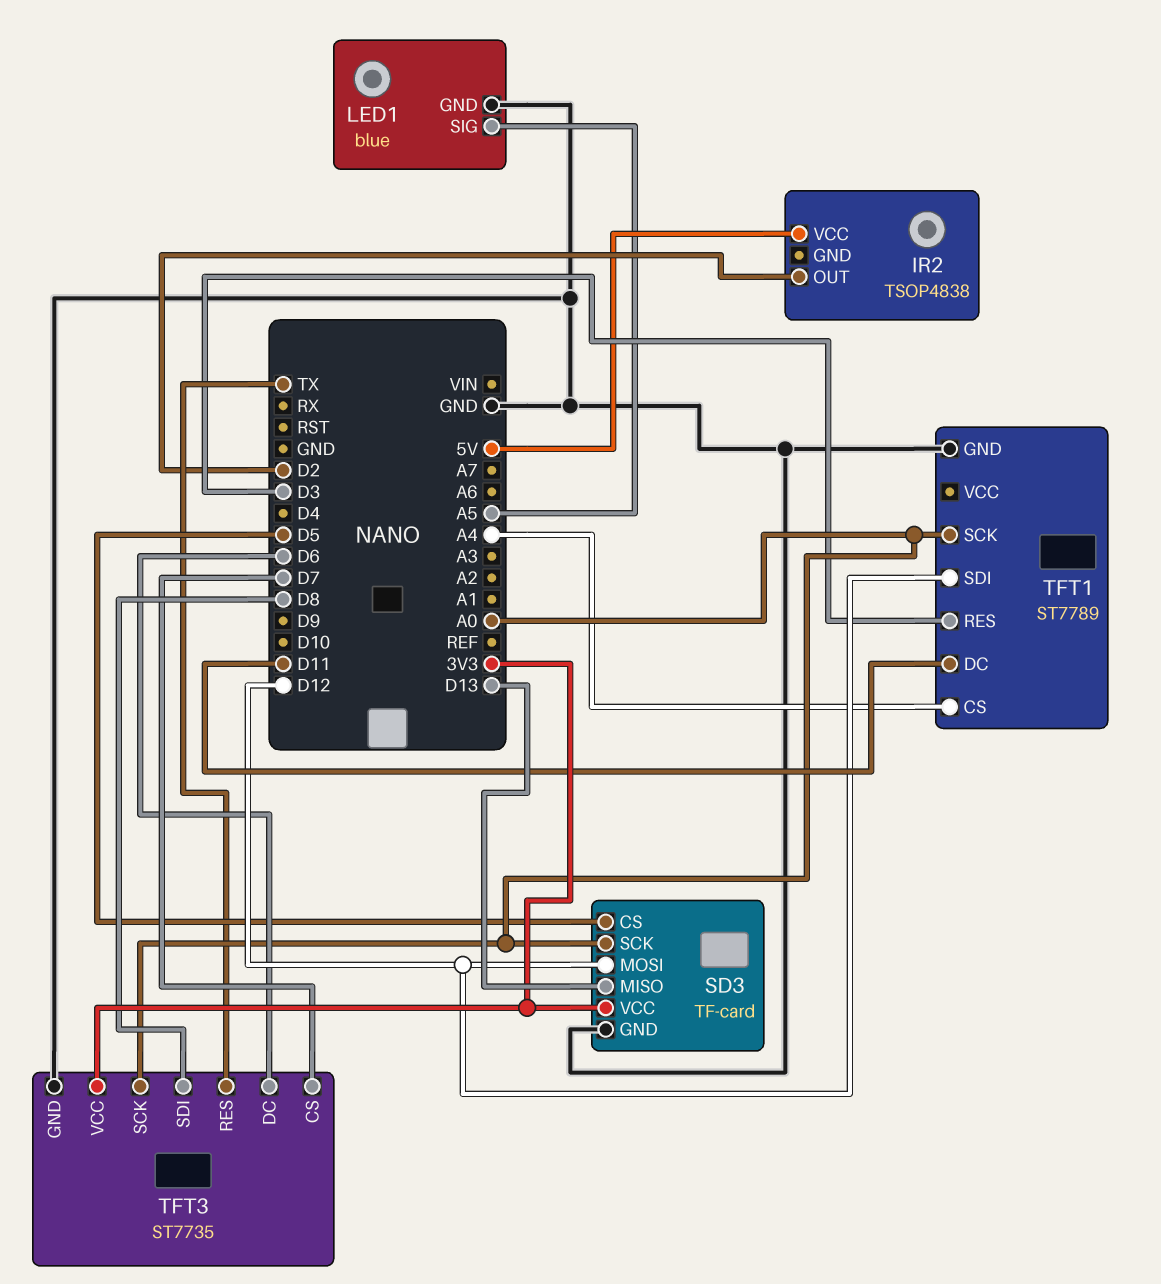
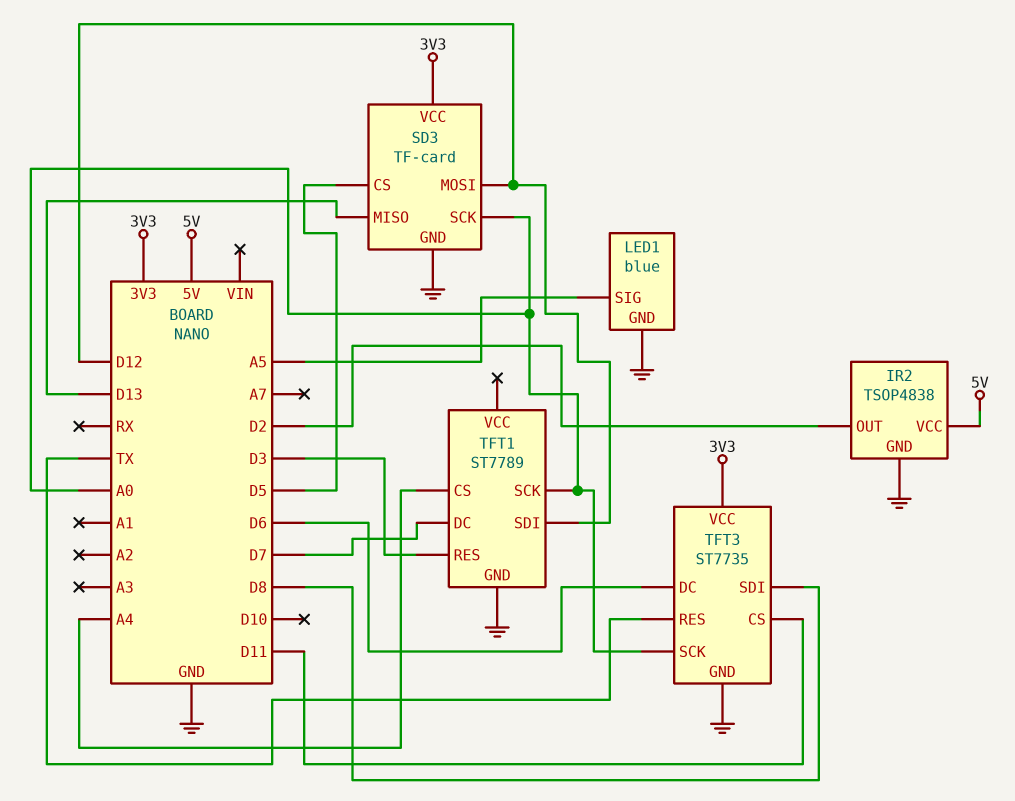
IR2 pin GND: none -> GND
TFT1 pin DC: D11 -> D7
TFT3 pin CS: D7 -> D11

